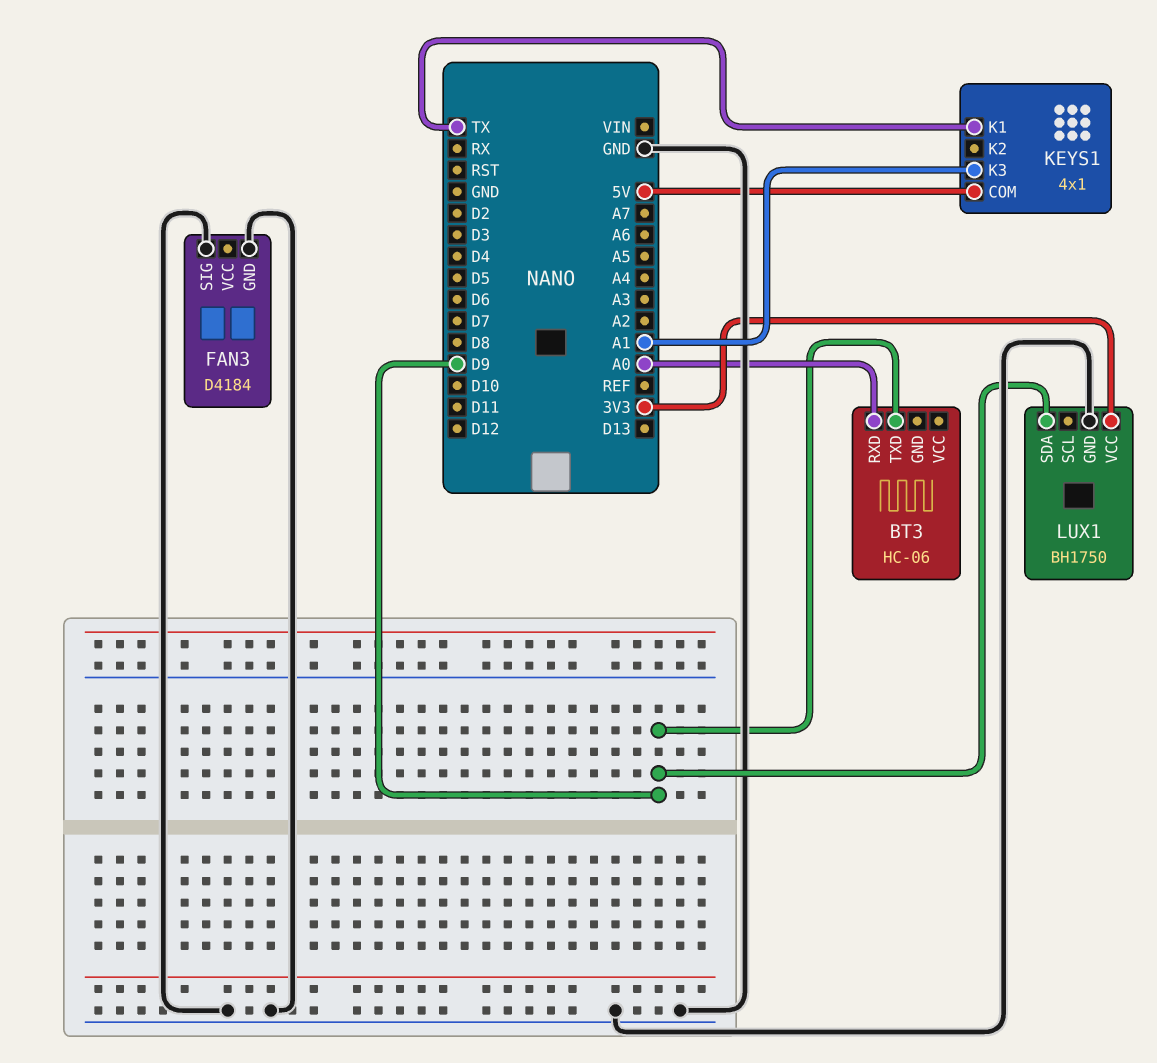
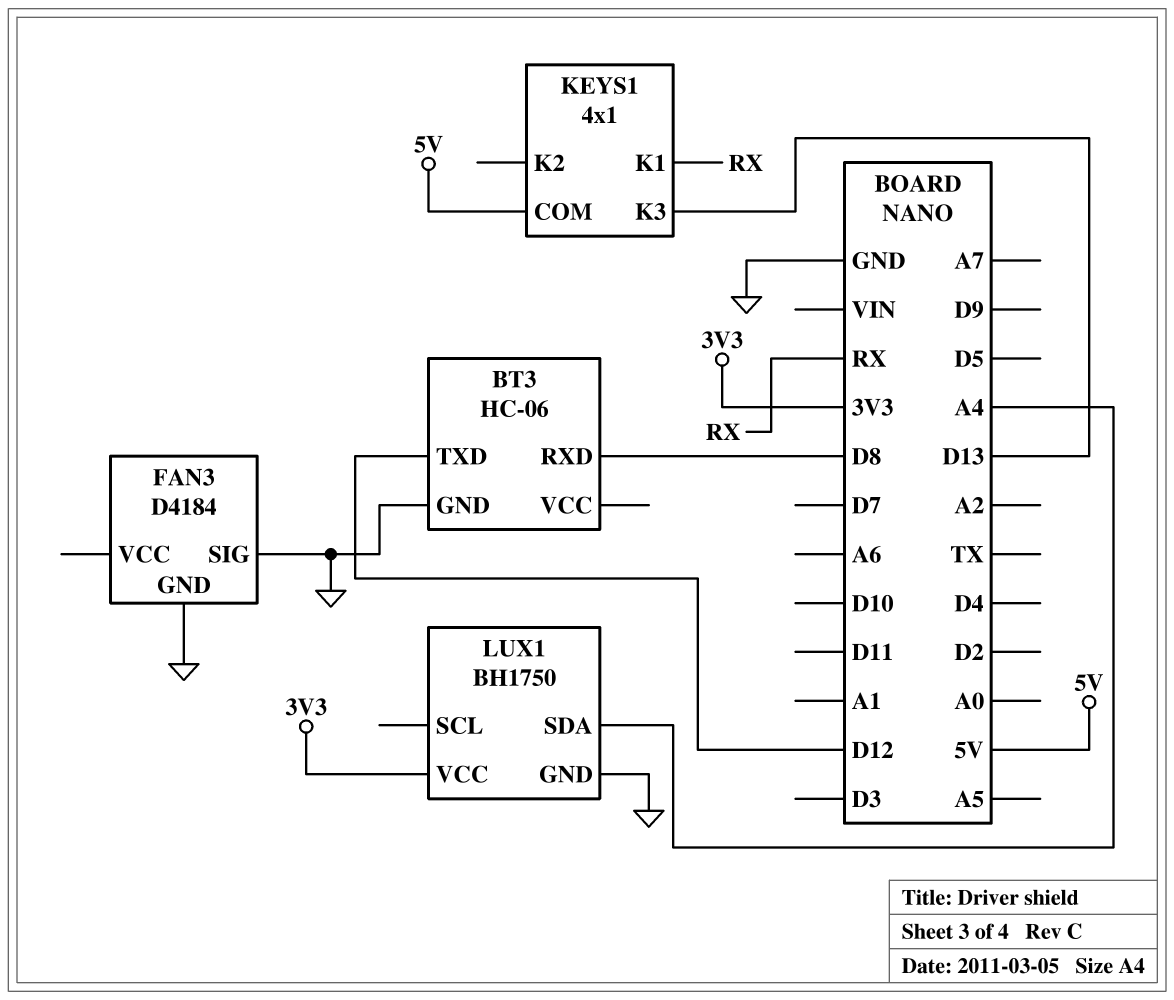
BT3 pin GND: none -> GND
BT3 pin RXD: A0 -> D8
BT3 pin TXD: D9 -> D12
KEYS1 pin K1: TX -> RX
KEYS1 pin K3: A1 -> D13
LUX1 pin SDA: D9 -> A4

